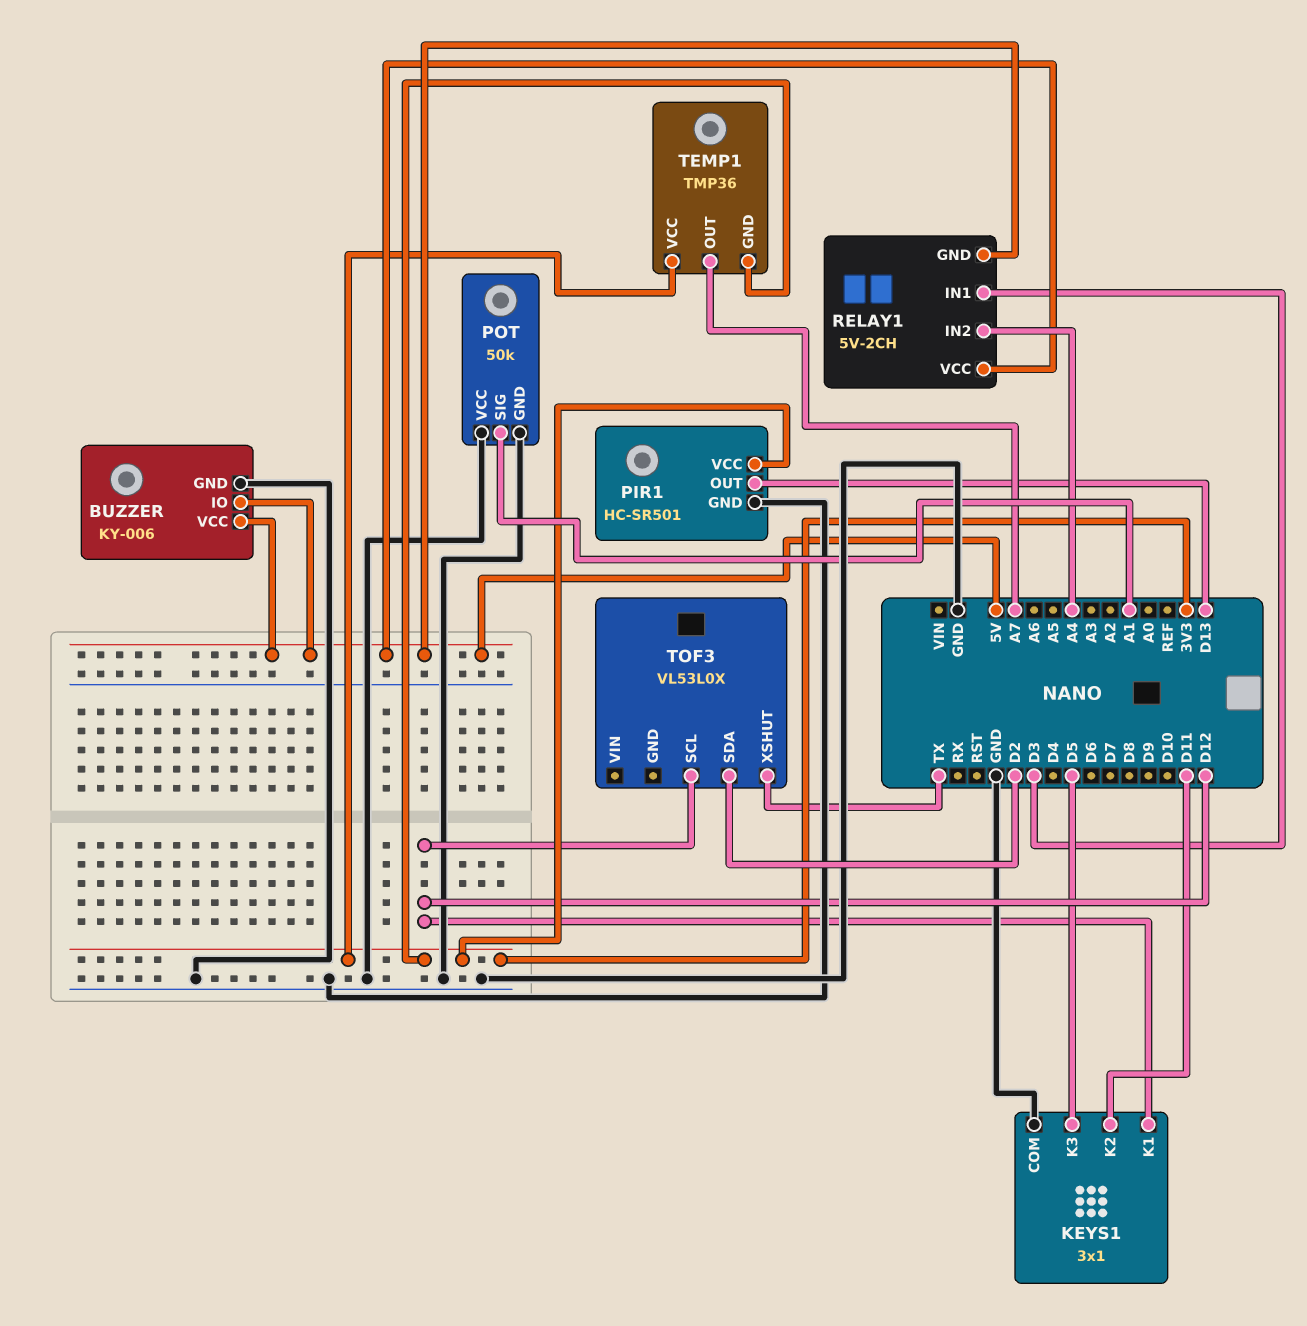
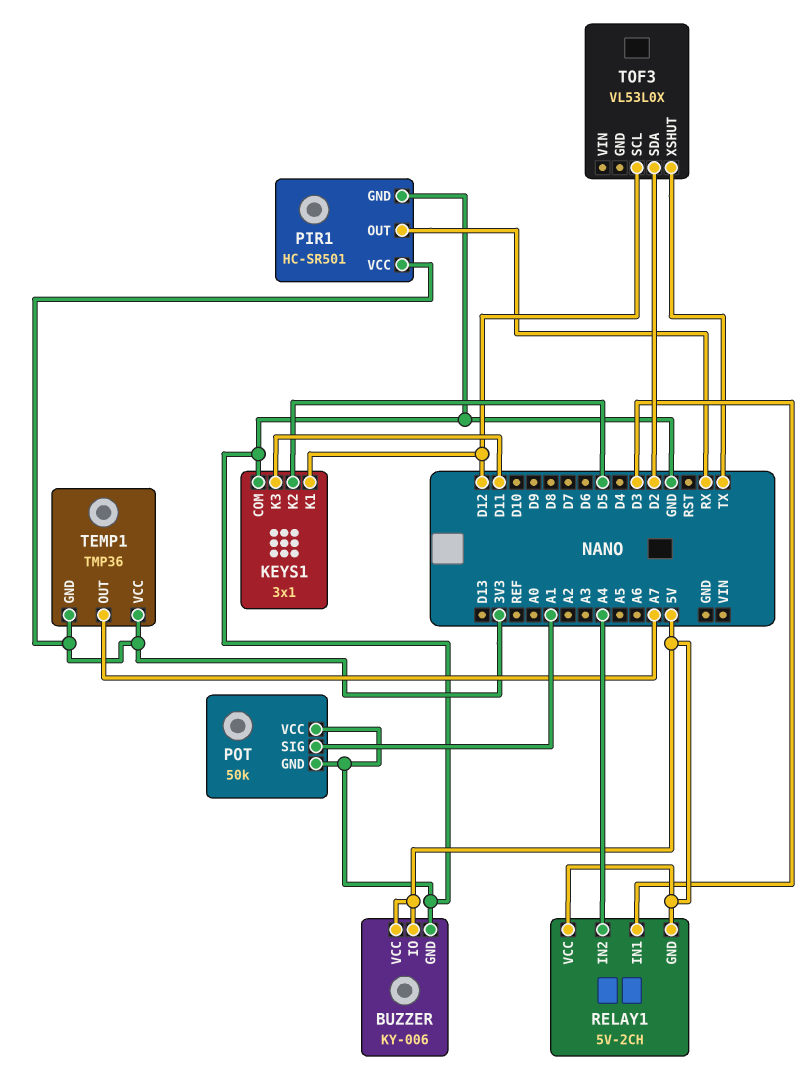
KEYS1 pin K2: D11 -> D5
KEYS1 pin K3: D5 -> D11
PIR1 pin OUT: D13 -> RX

